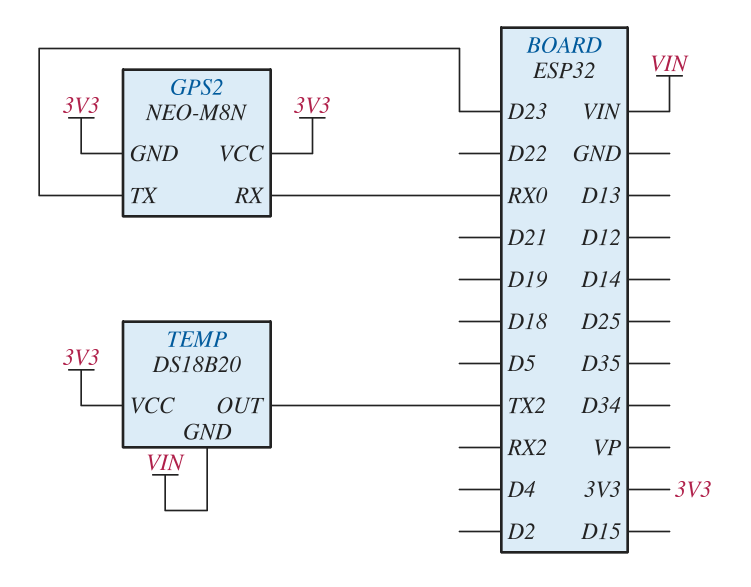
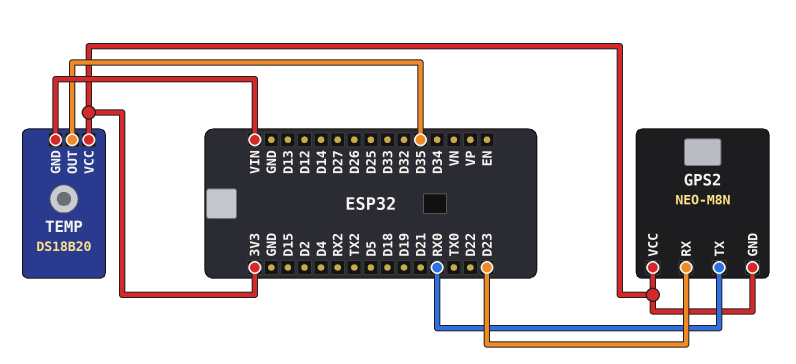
GPS2 pin RX: RX0 -> D23
GPS2 pin TX: D23 -> RX0
TEMP pin OUT: TX2 -> D35

